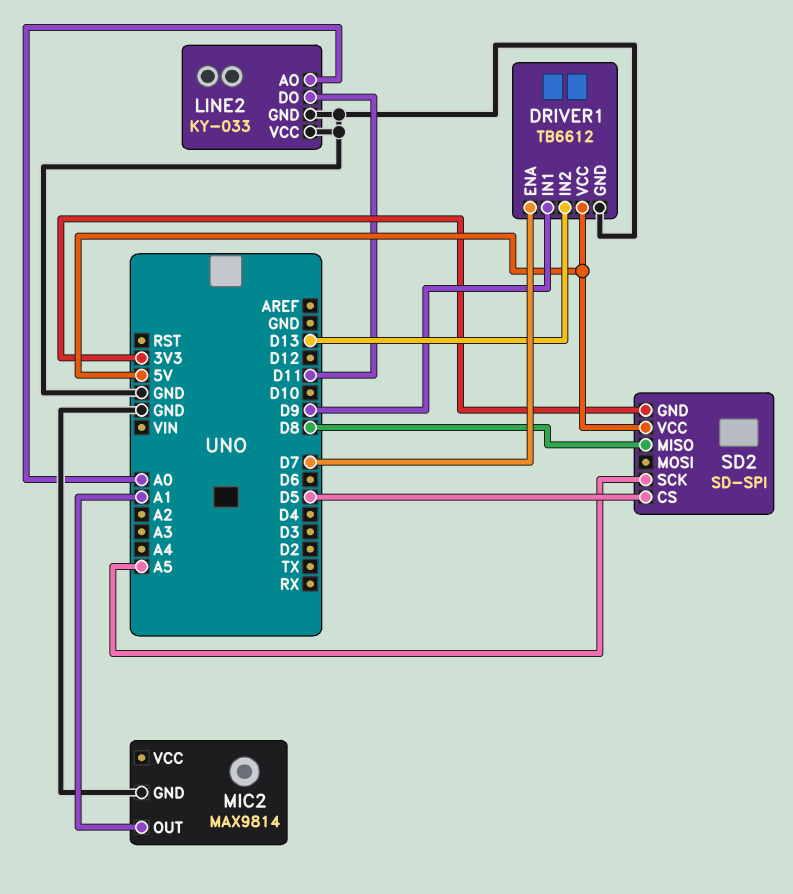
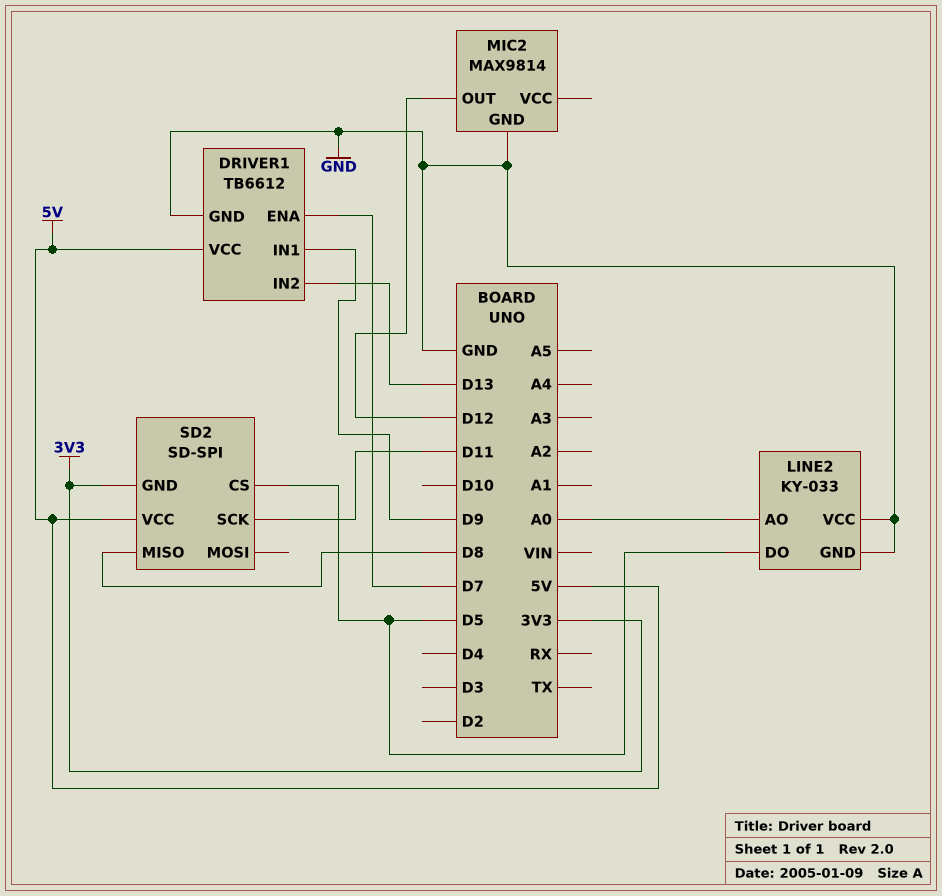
LINE2 pin DO: D11 -> D5
MIC2 pin OUT: A1 -> D12
SD2 pin SCK: A5 -> D11

